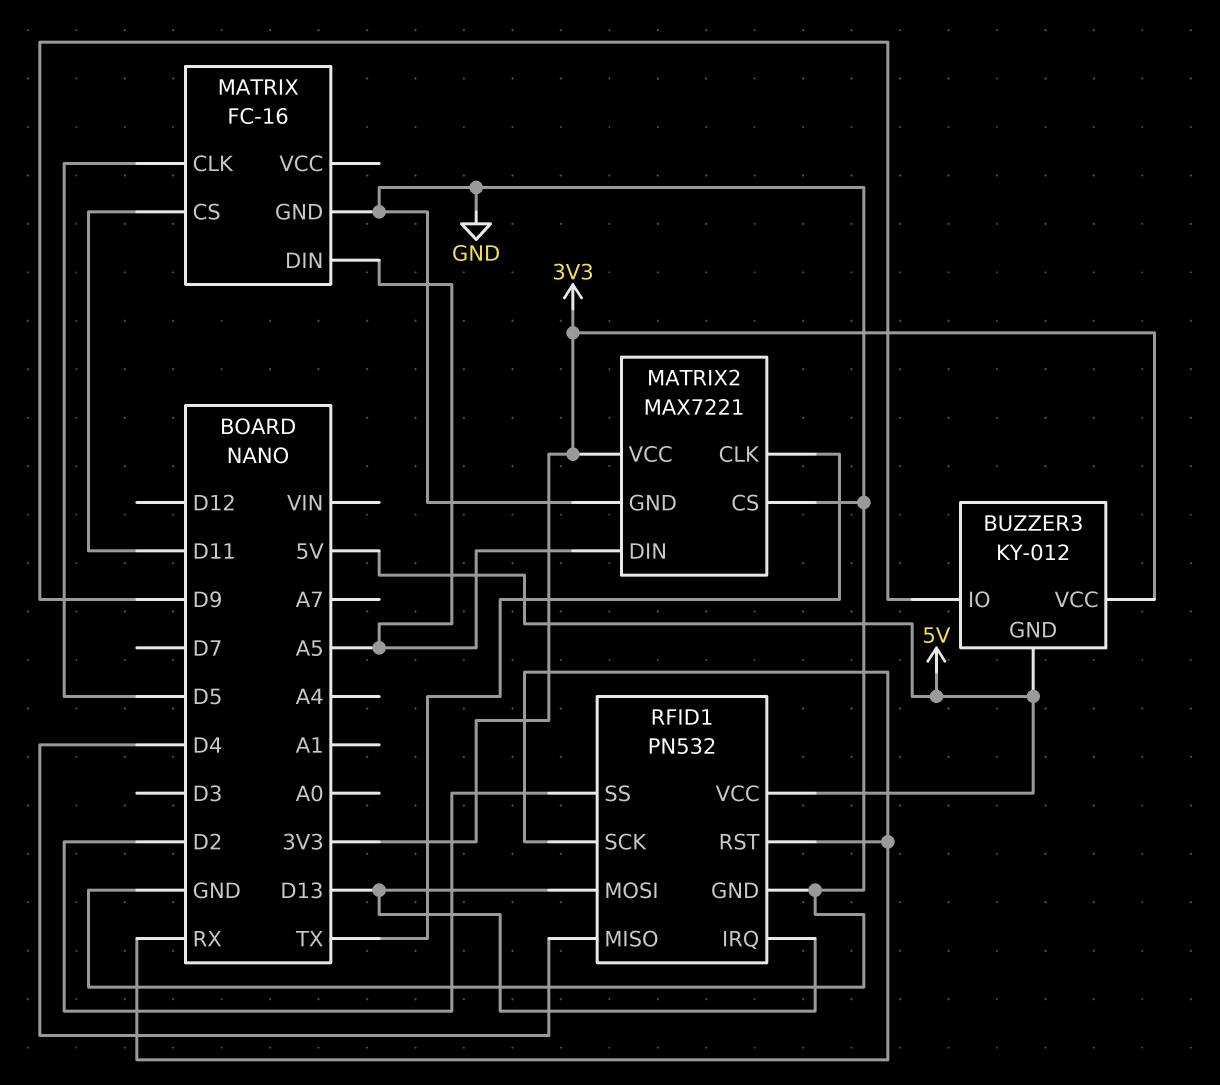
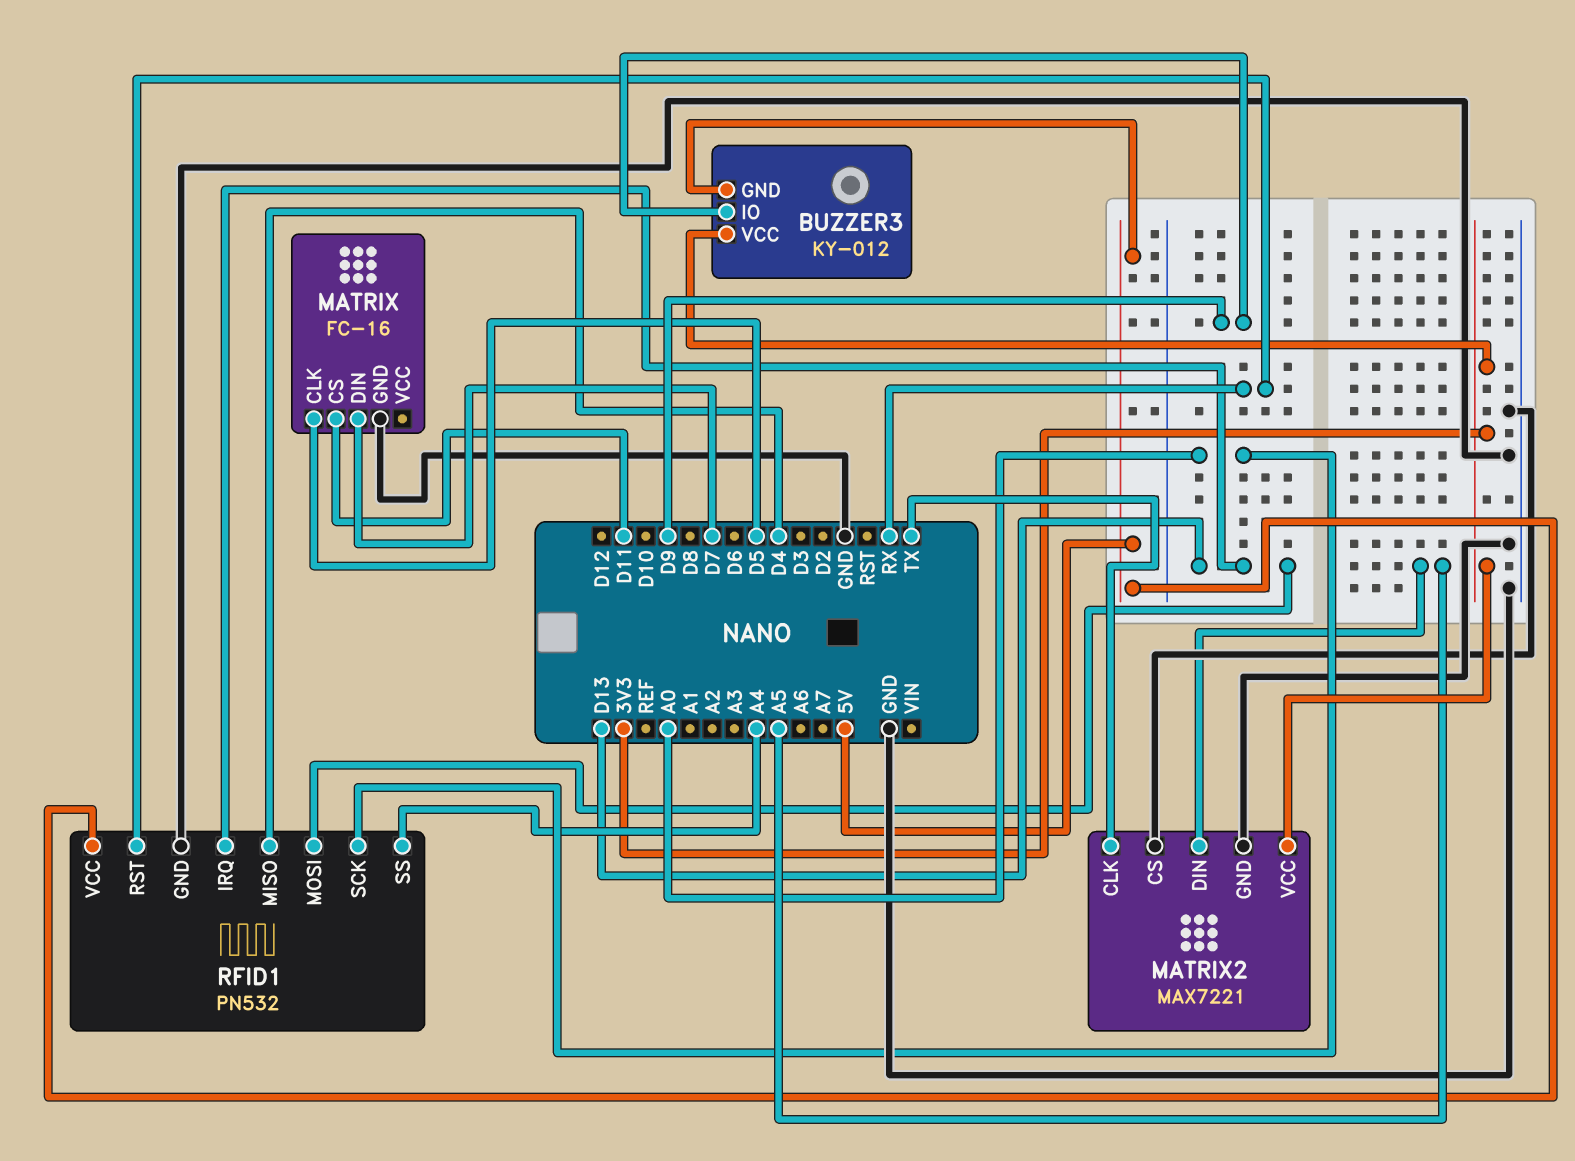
MATRIX pin DIN: A5 -> D7
RFID1 pin SCK: RX -> A0
RFID1 pin SS: D2 -> A4

